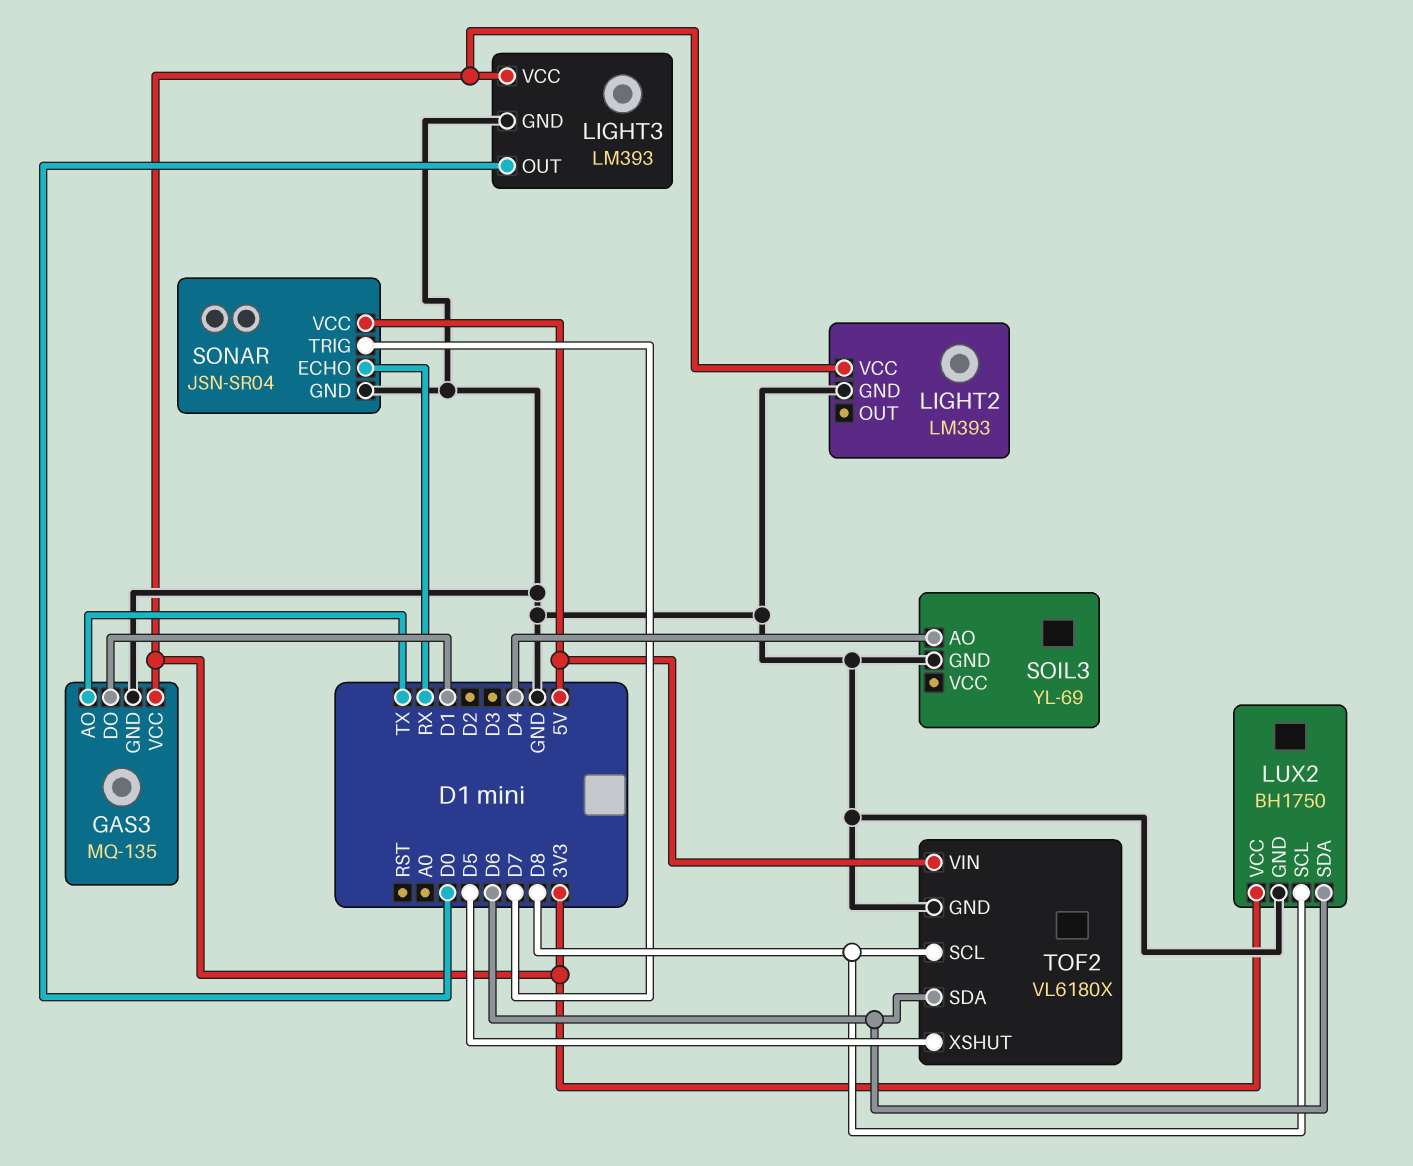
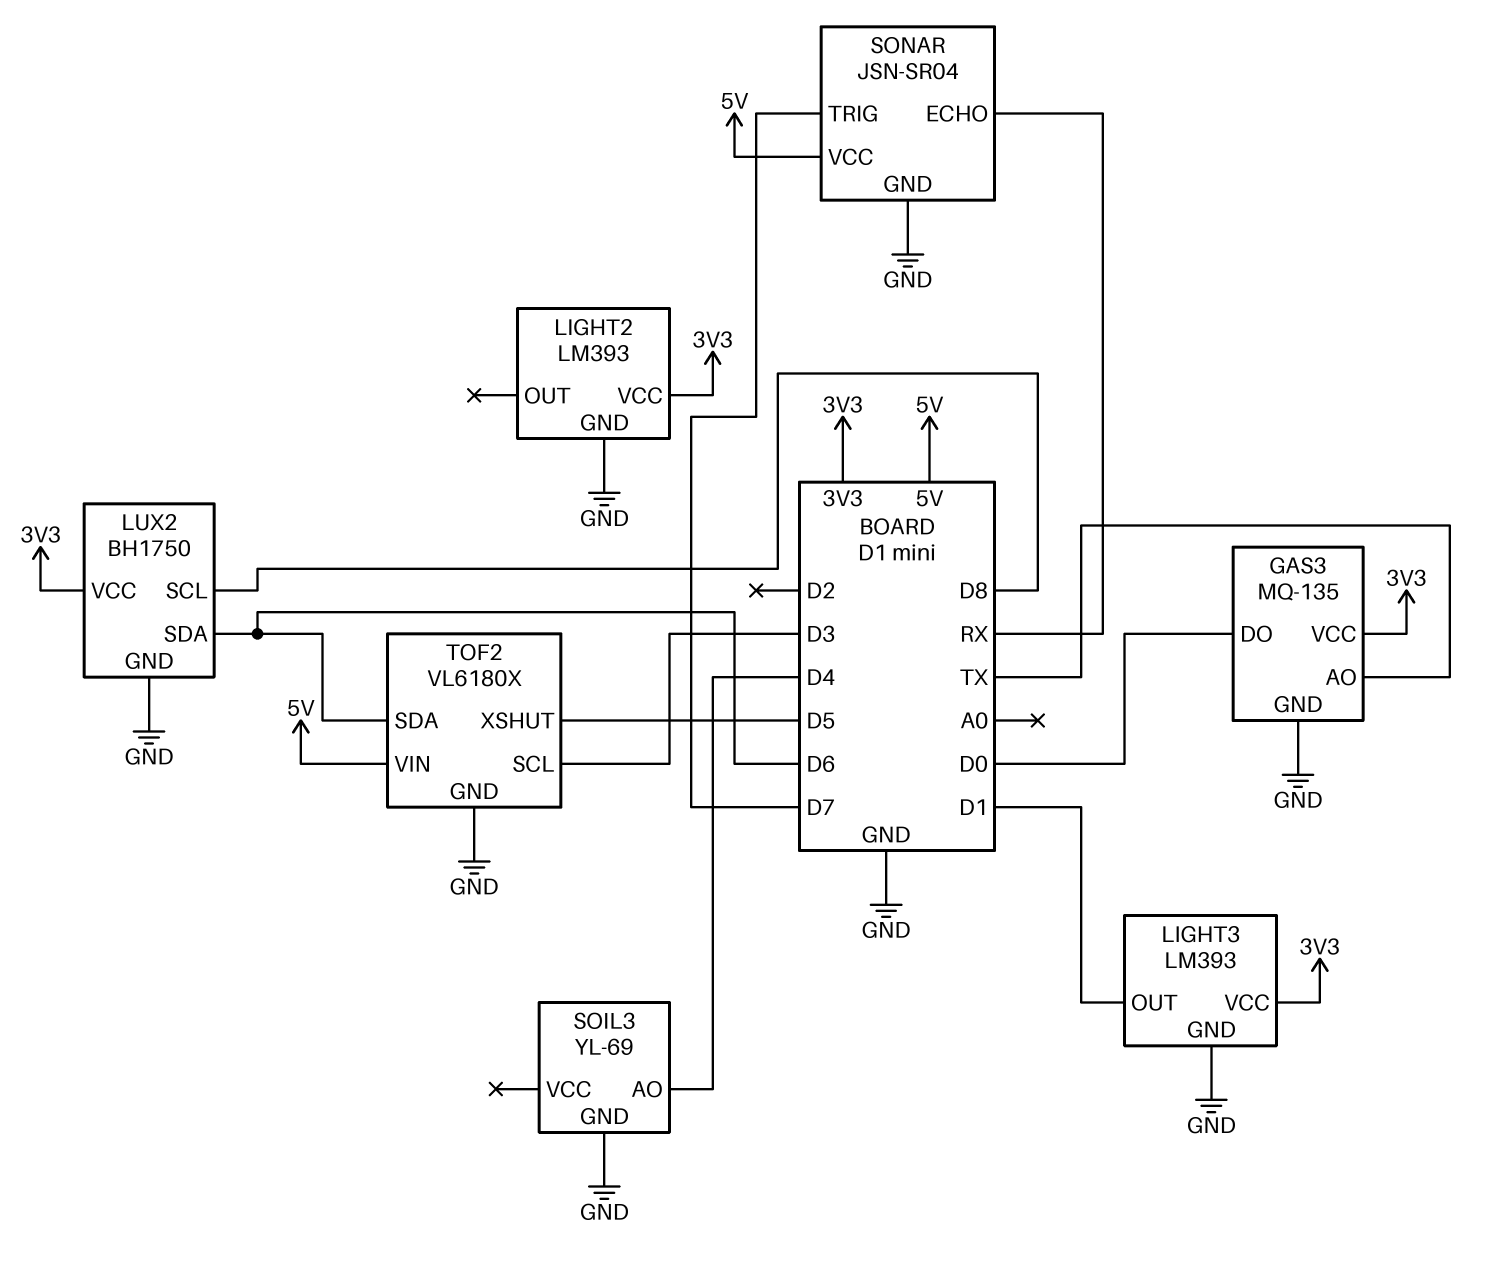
GAS3 pin DO: D1 -> D0
LIGHT3 pin OUT: D0 -> D1
TOF2 pin SCL: D8 -> D3

